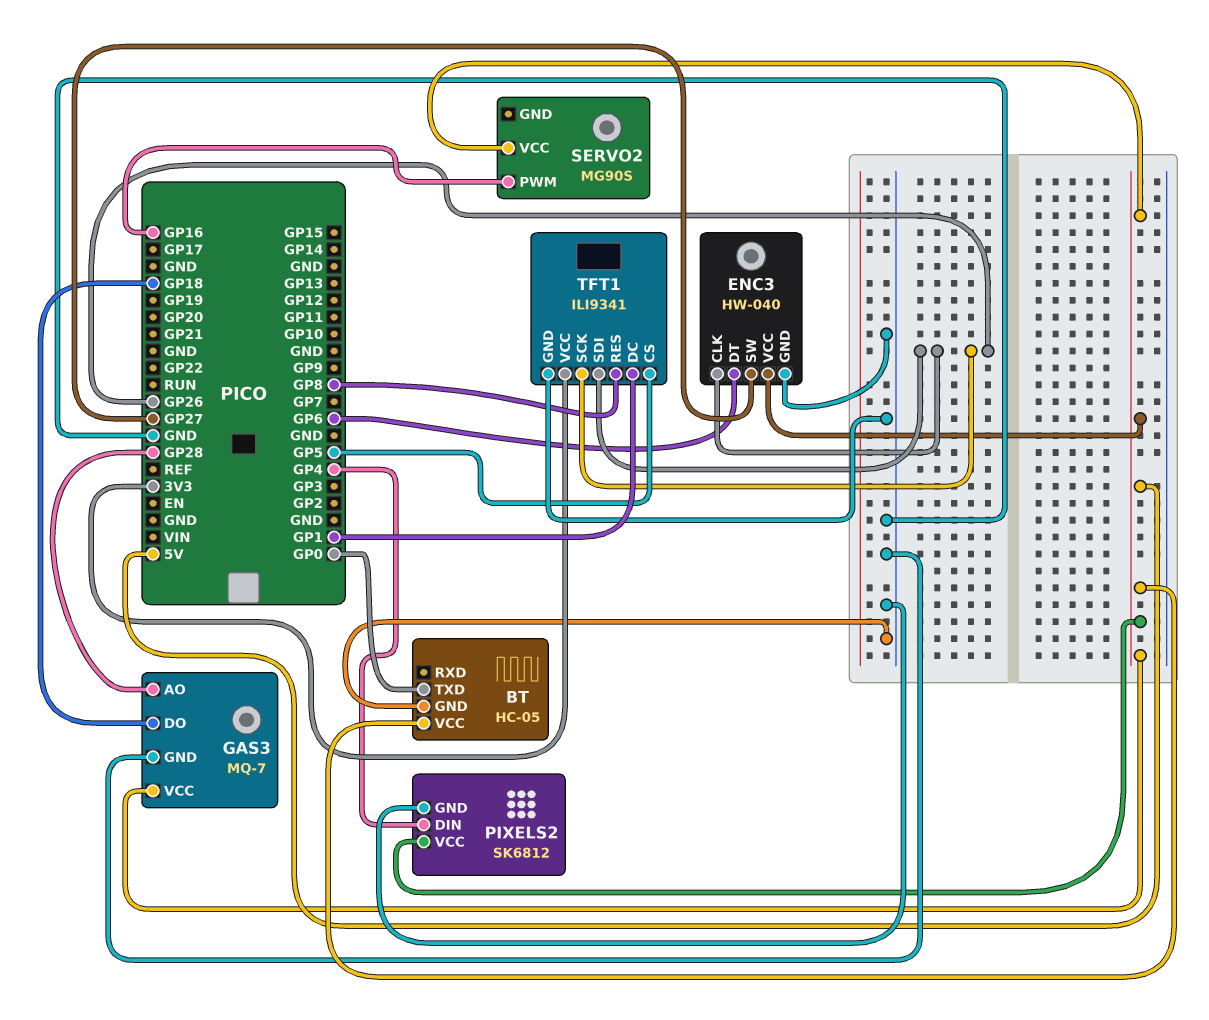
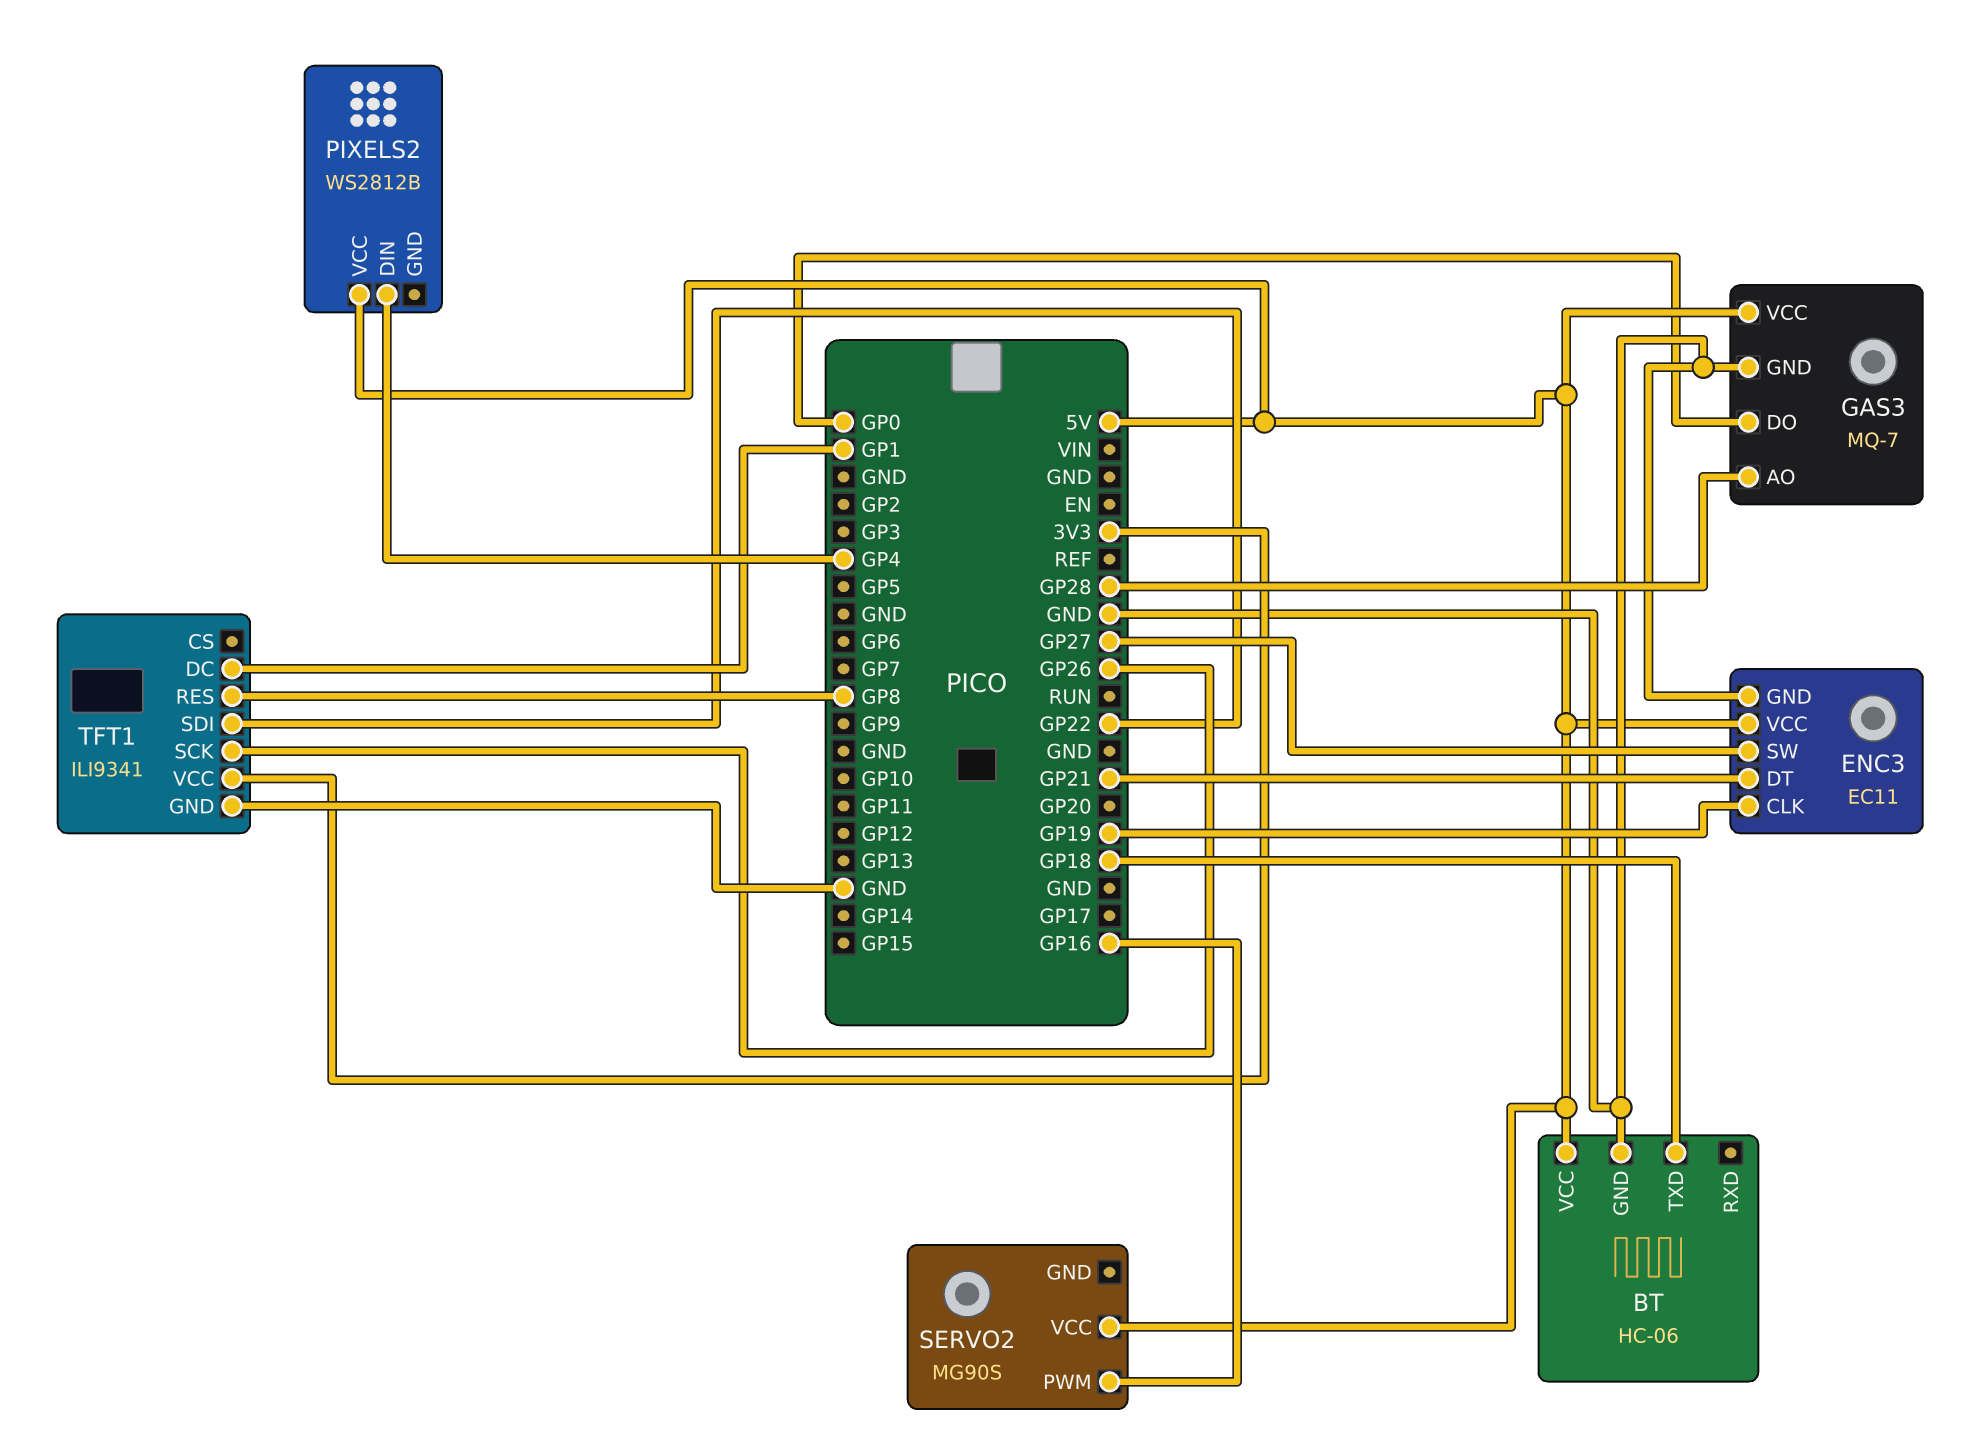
BT: HC-05 -> HC-06
BT pin TXD: GP0 -> GP18
ENC3: HW-040 -> EC11
ENC3 pin CLK: GP26 -> GP19
ENC3 pin DT: GP6 -> GP21
GAS3 pin DO: GP18 -> GP0
PIXELS2: SK6812 -> WS2812B
PIXELS2 pin GND: GND -> none
TFT1 pin CS: GP5 -> none
TFT1 pin SDI: GP26 -> GP22

